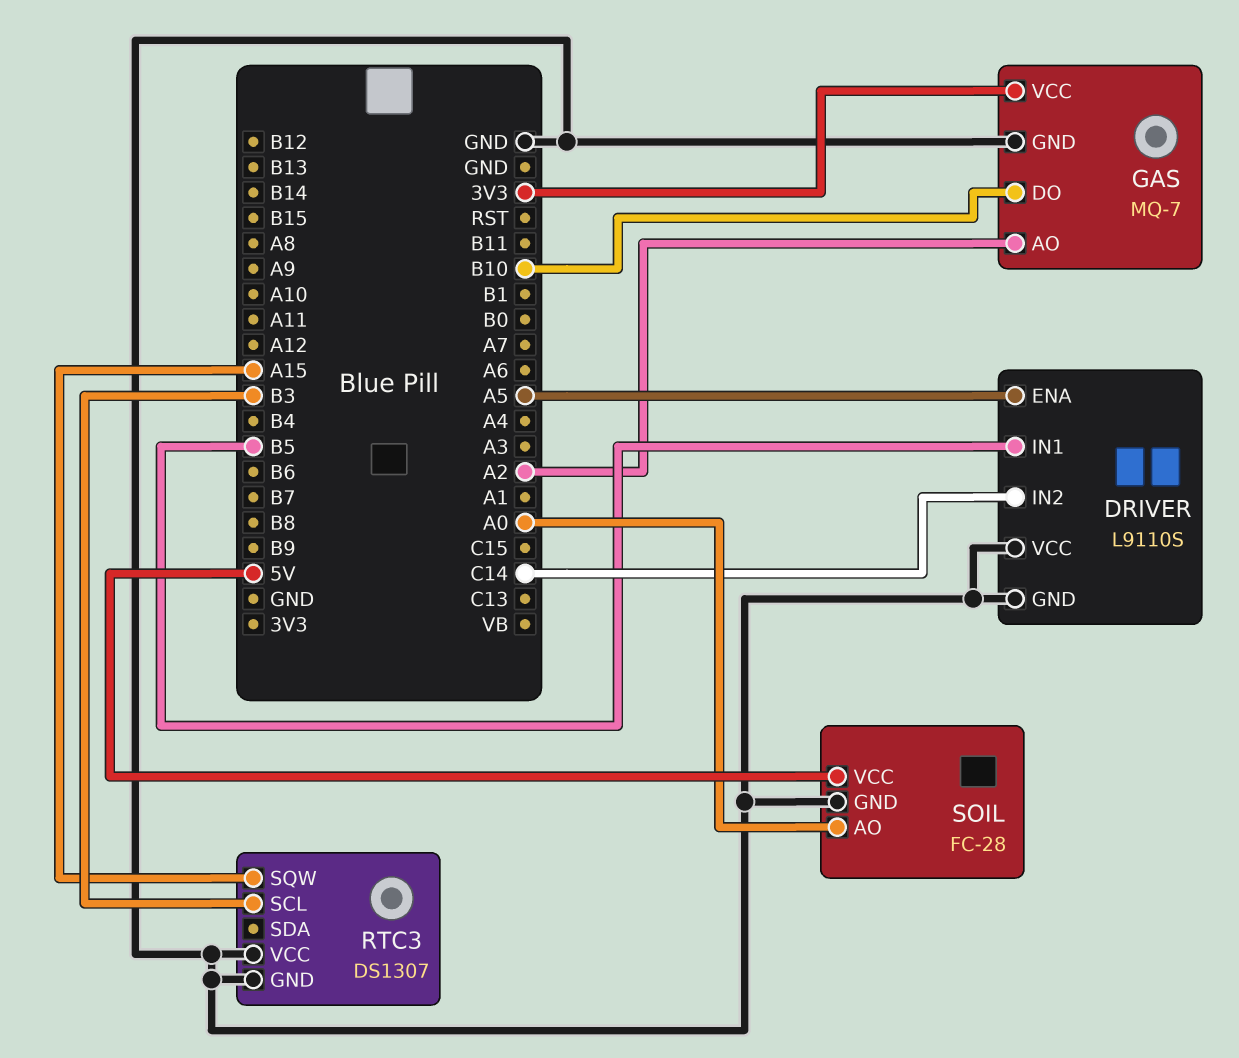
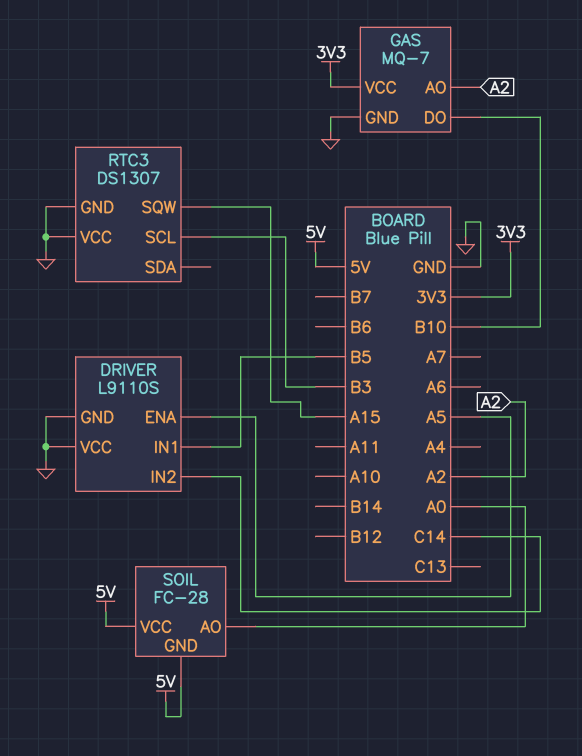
SOIL pin GND: GND -> 5V

